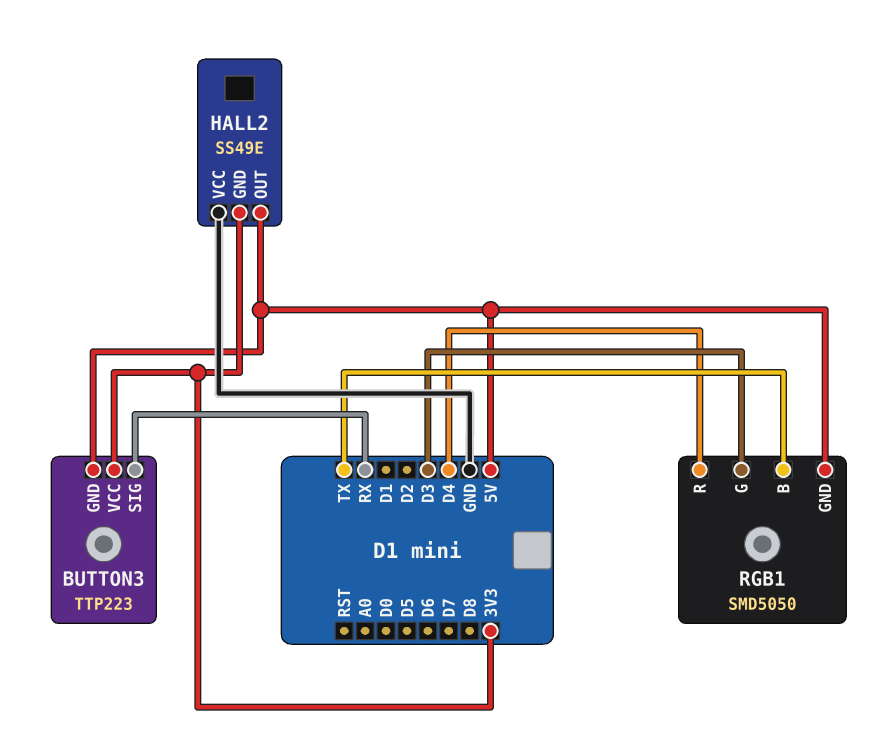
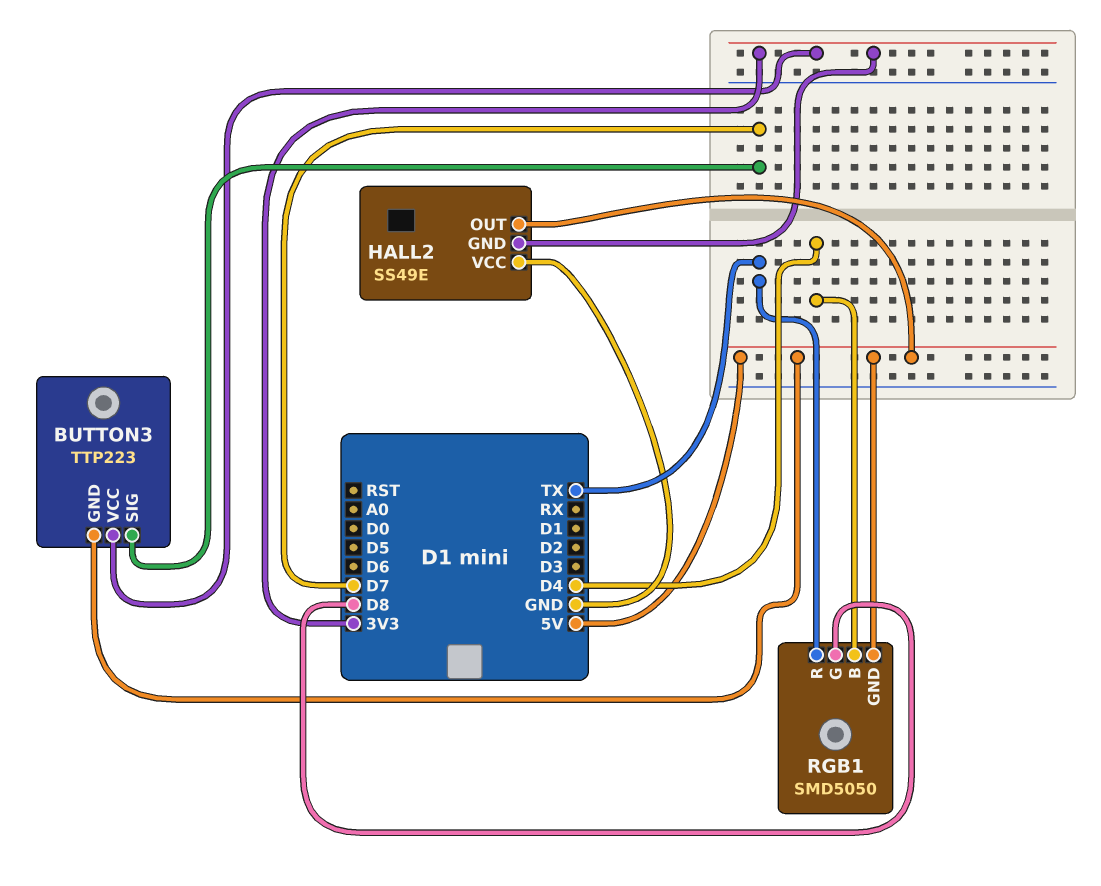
BUTTON3 pin SIG: RX -> D7
RGB1 pin B: TX -> D4
RGB1 pin G: D3 -> D8
RGB1 pin R: D4 -> TX

